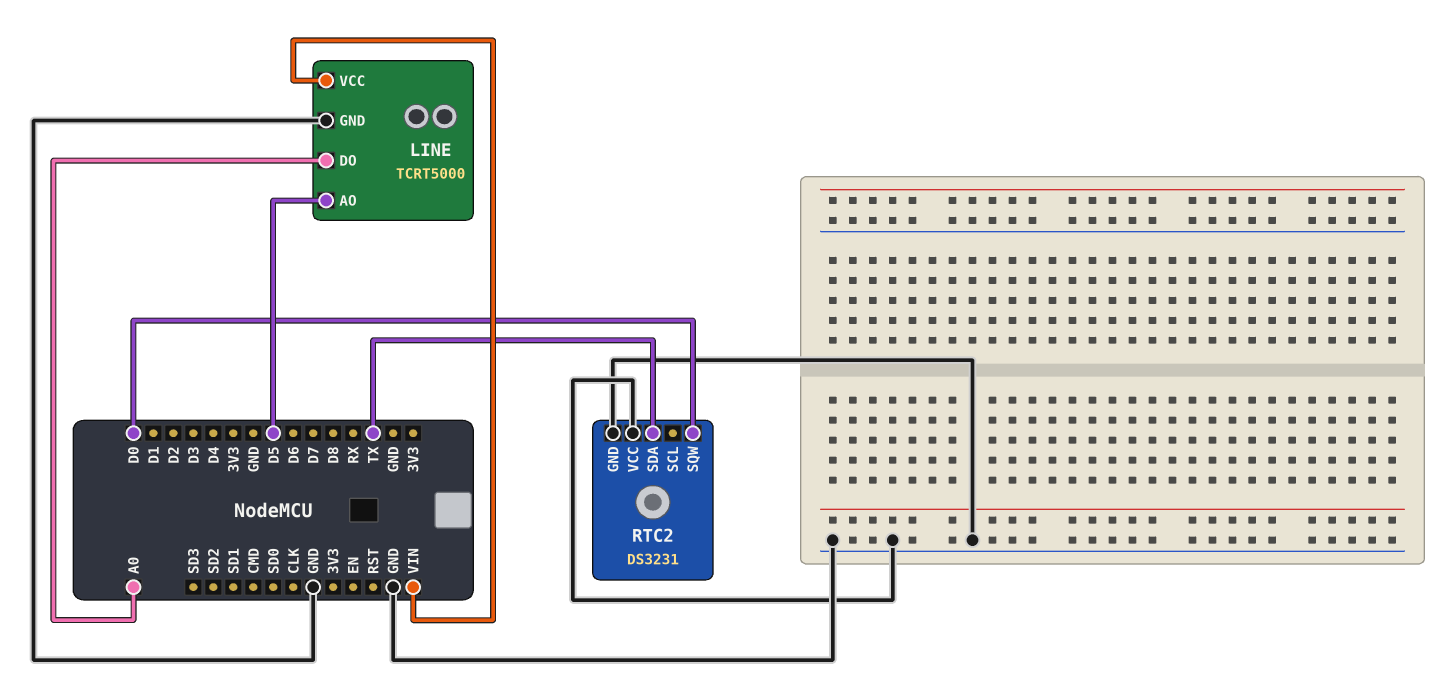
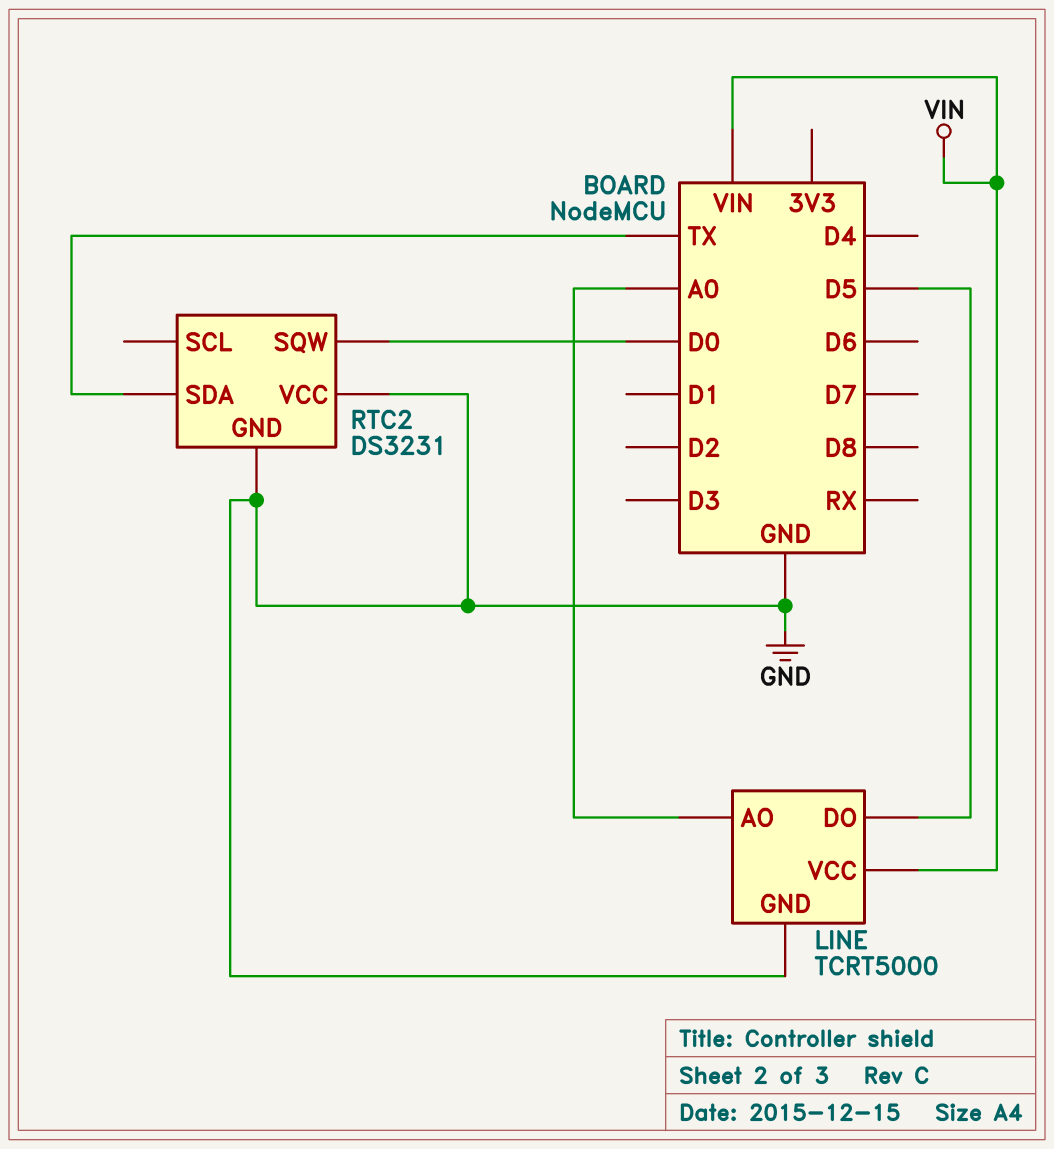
LINE pin AO: D5 -> A0
LINE pin DO: A0 -> D5

